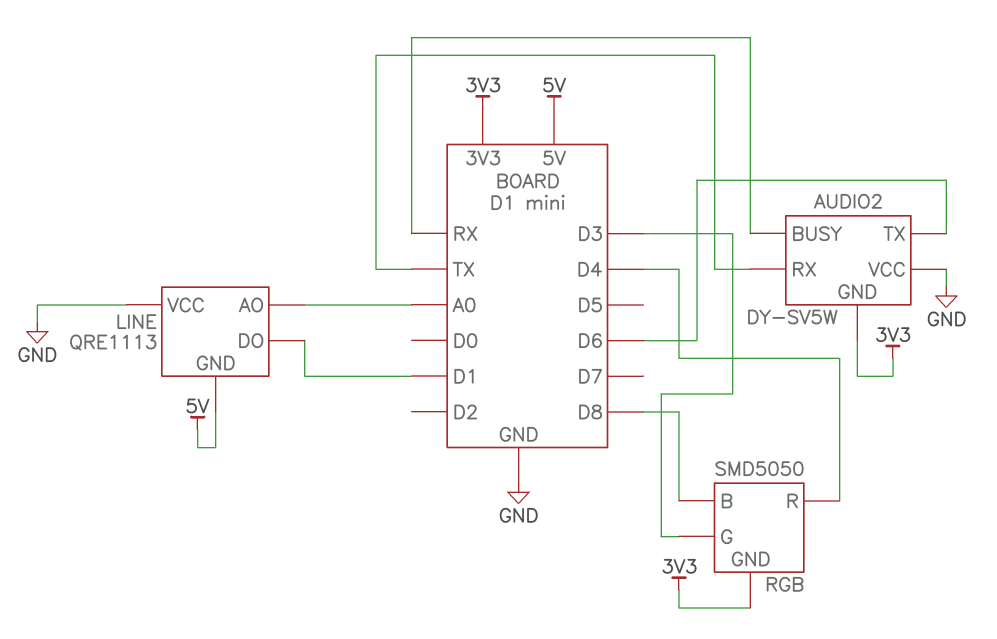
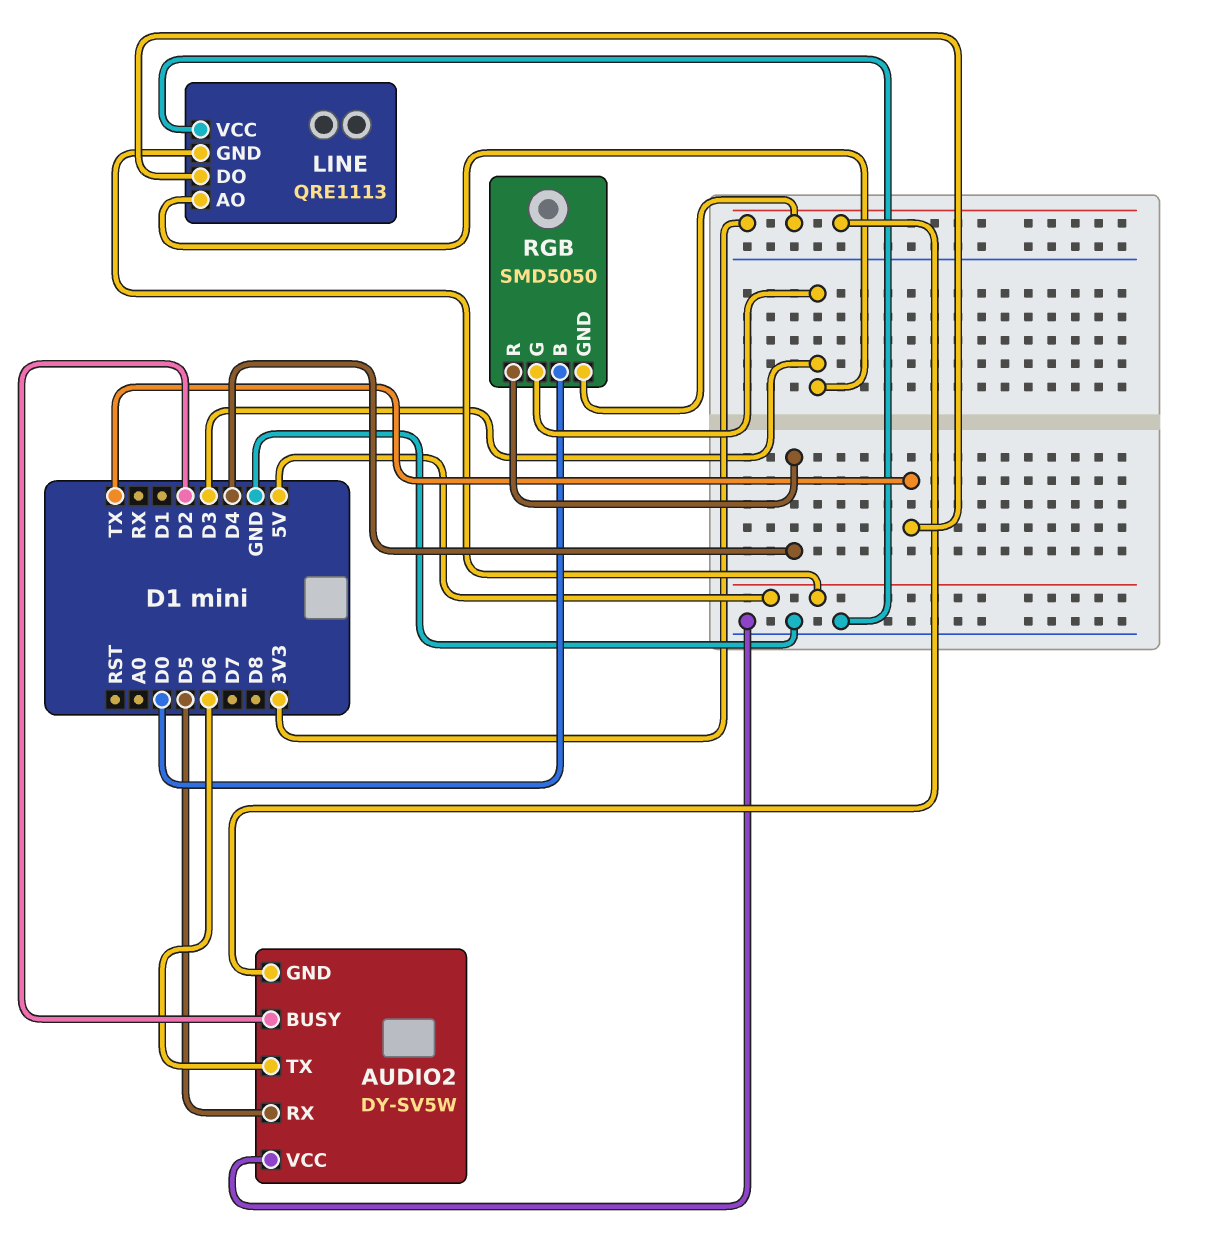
AUDIO2 pin BUSY: RX -> D2
AUDIO2 pin RX: TX -> D5
LINE pin AO: A0 -> D3
LINE pin DO: D1 -> TX
RGB pin B: D8 -> D0

